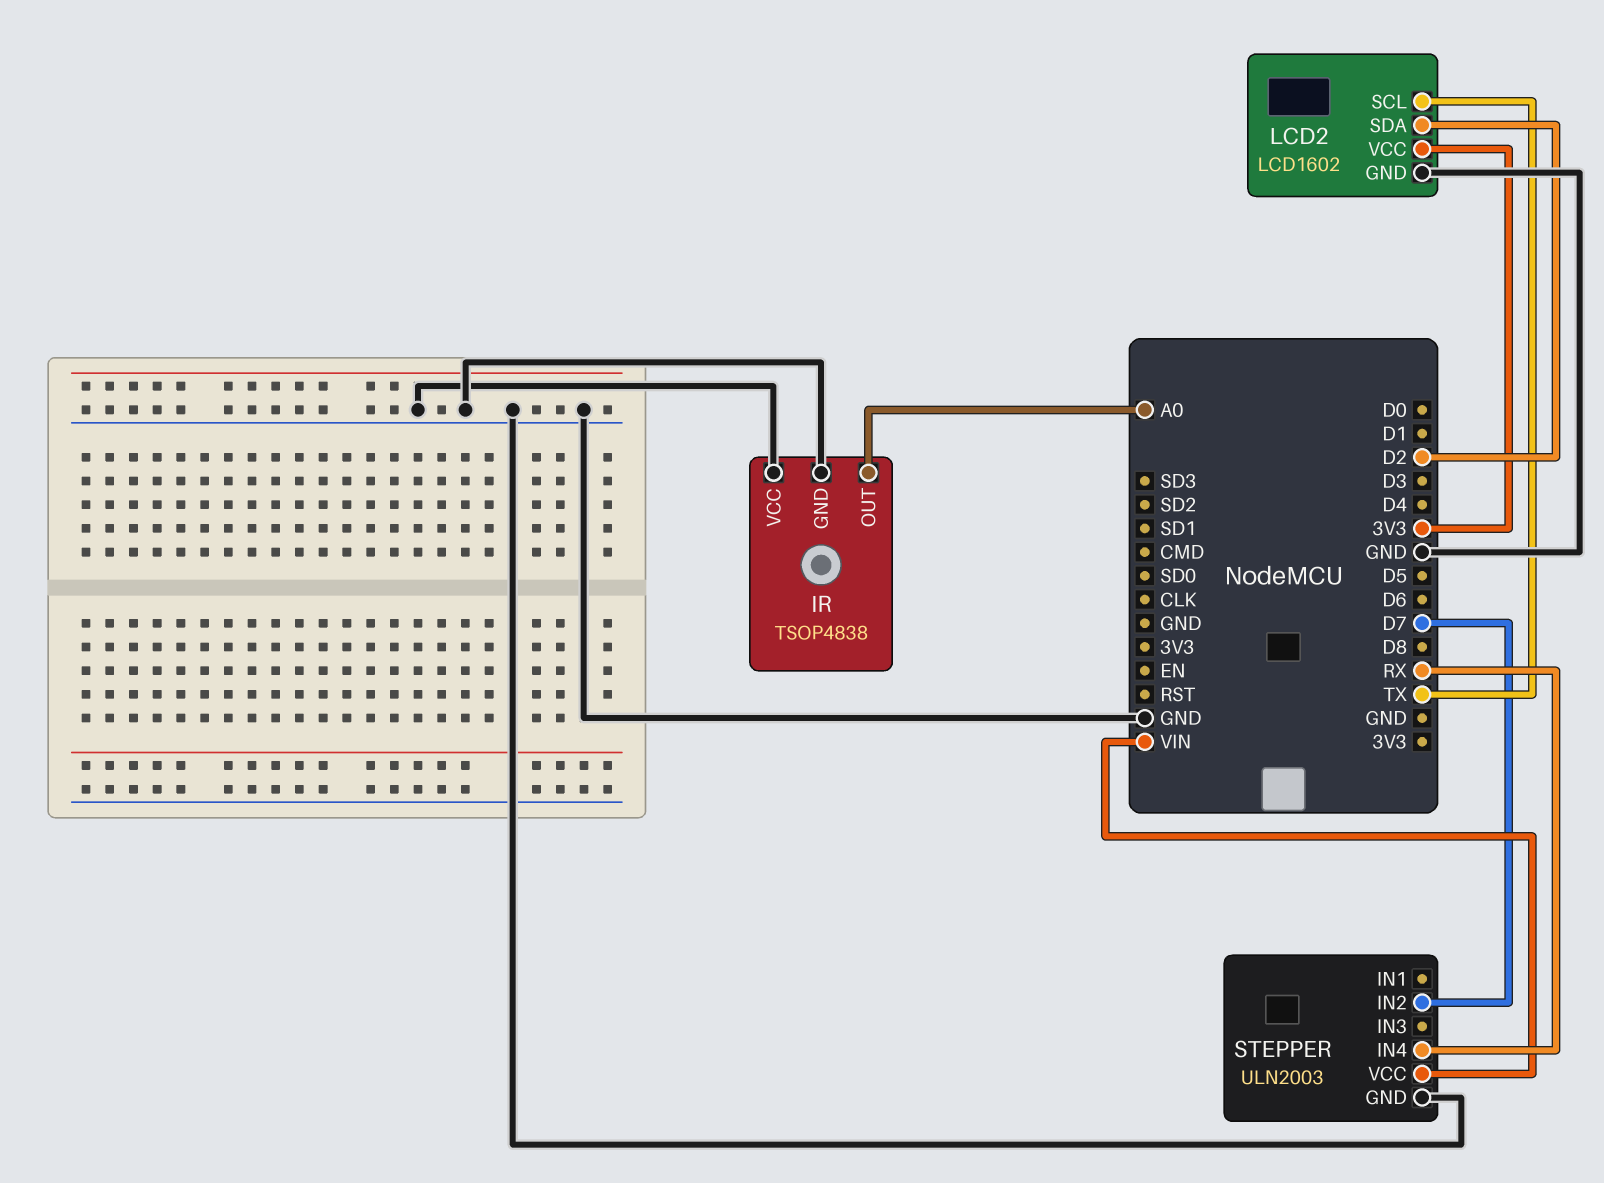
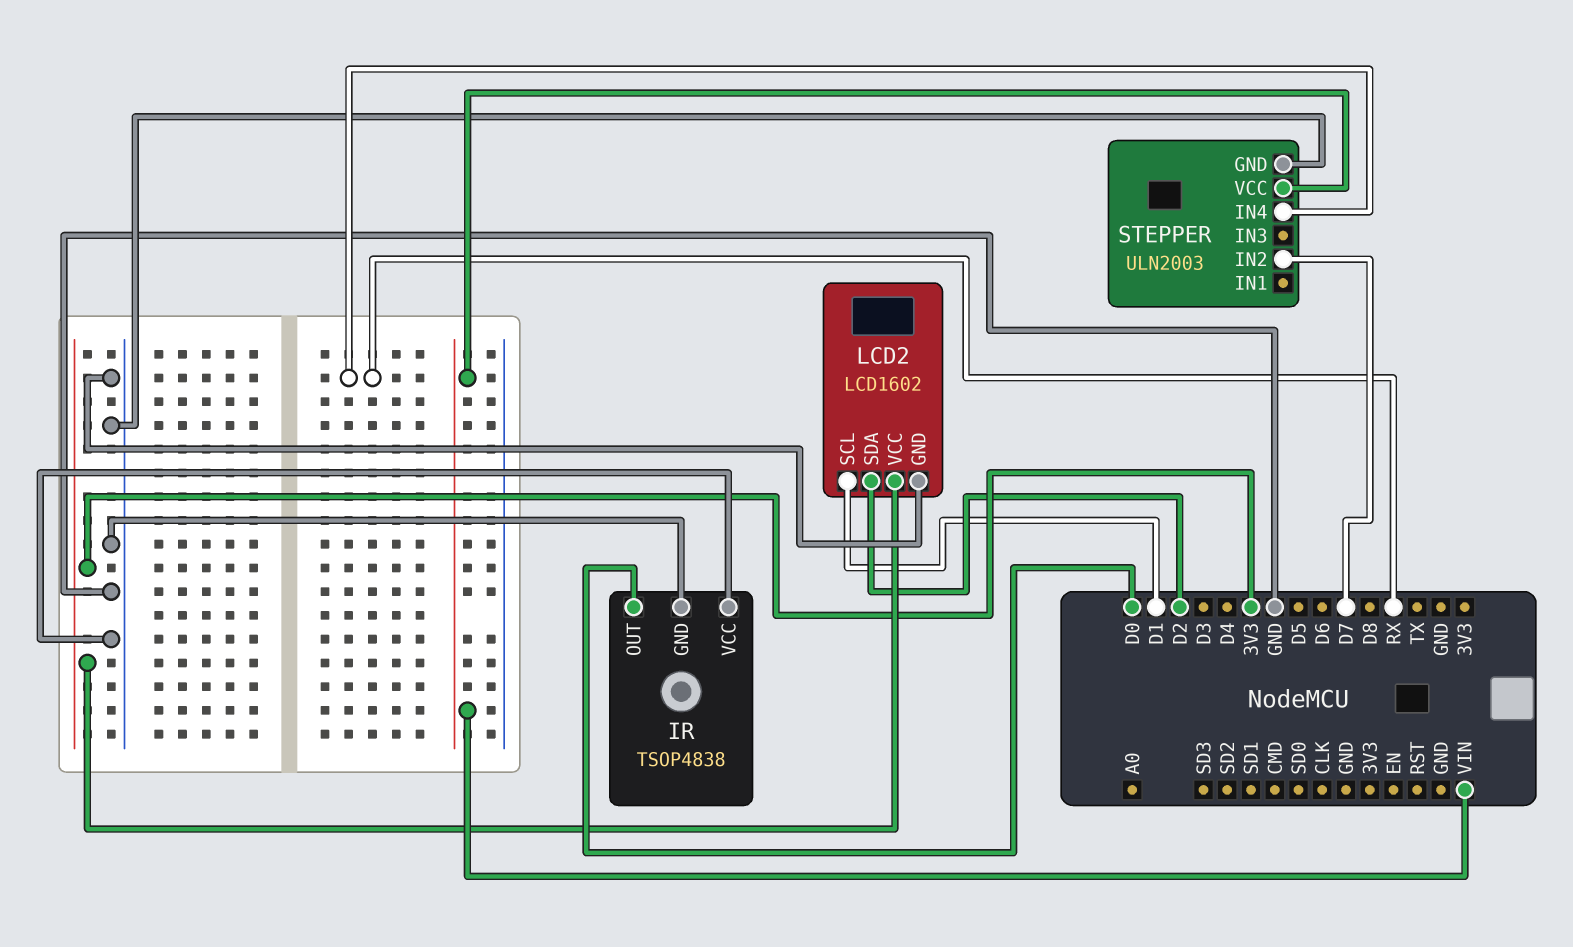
IR pin OUT: A0 -> D0
LCD2 pin SCL: TX -> D1

